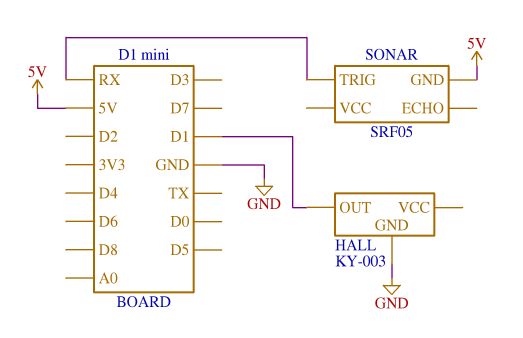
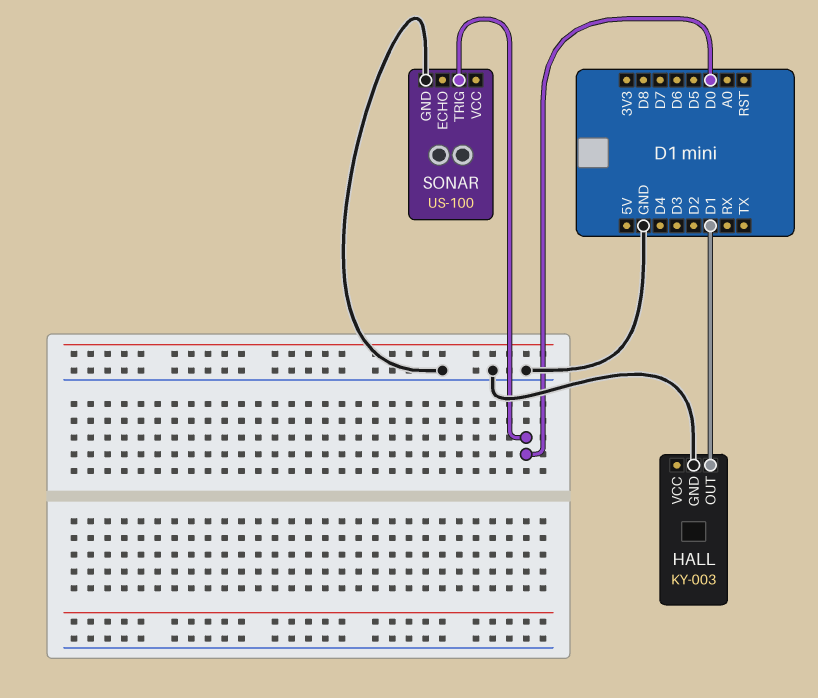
SONAR: SRF05 -> US-100
SONAR pin GND: 5V -> GND
SONAR pin TRIG: RX -> D0

